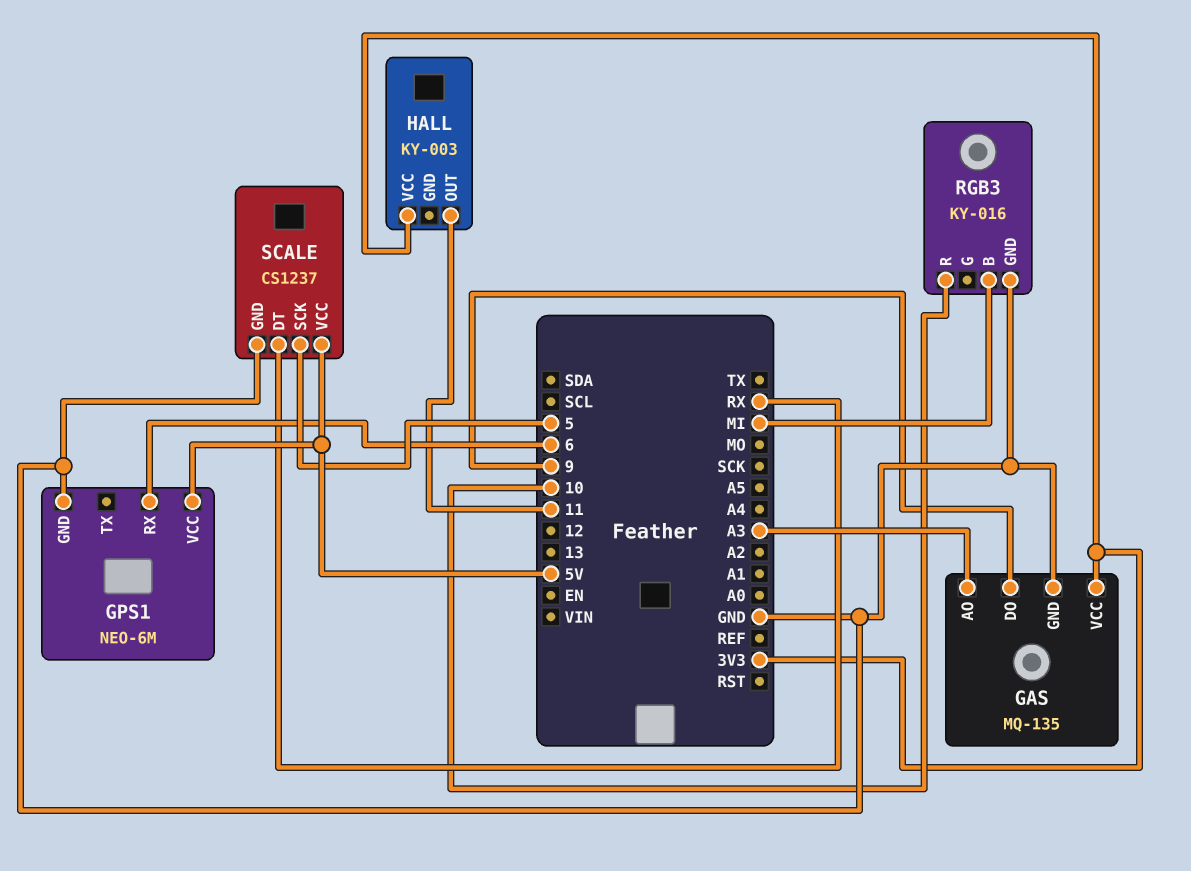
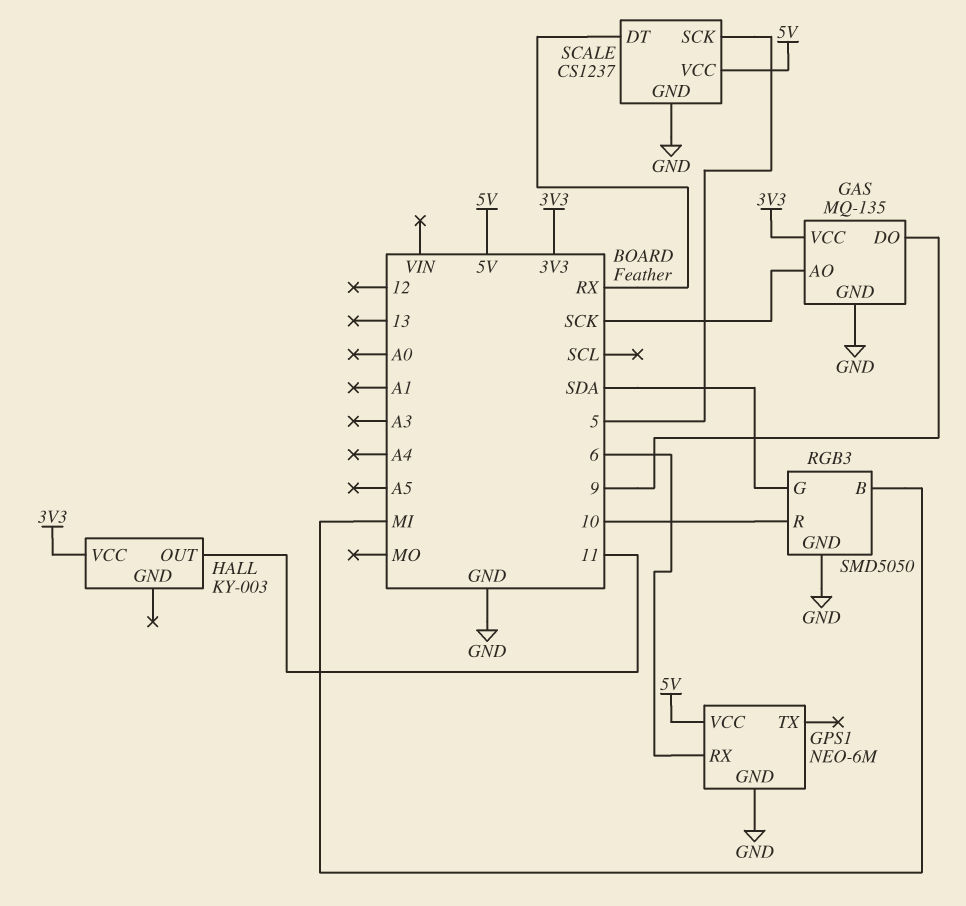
GAS pin AO: A3 -> SCK
RGB3: KY-016 -> SMD5050
RGB3 pin G: none -> SDA

